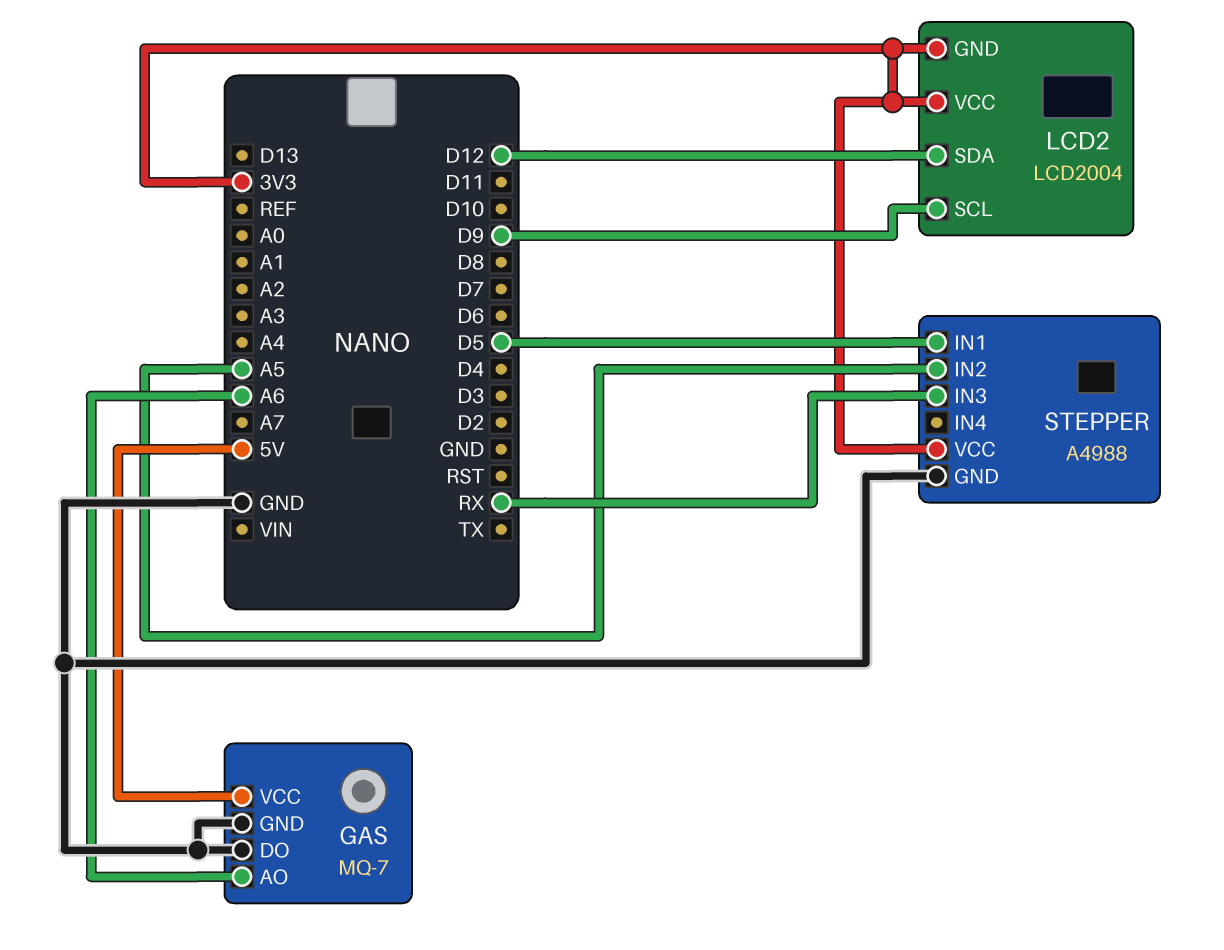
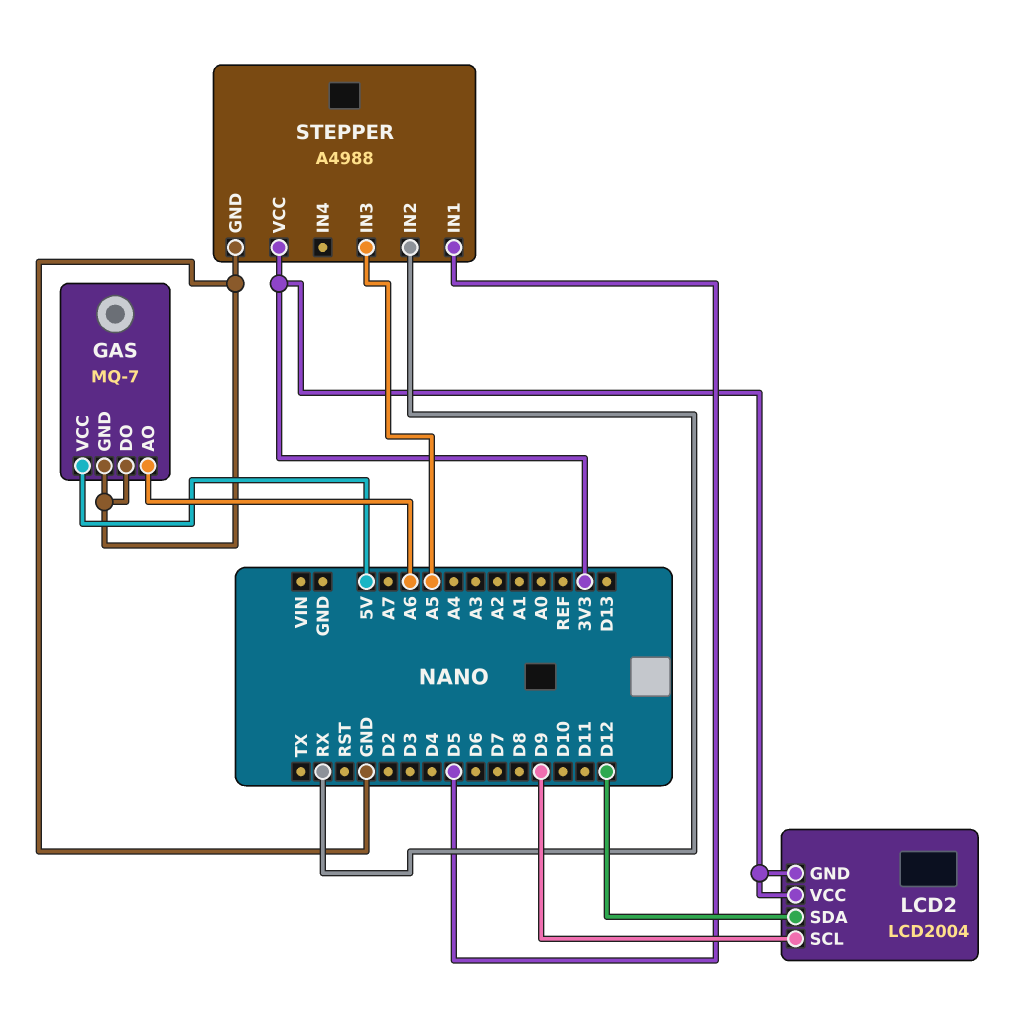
STEPPER pin IN2: A5 -> RX
STEPPER pin IN3: RX -> A5

